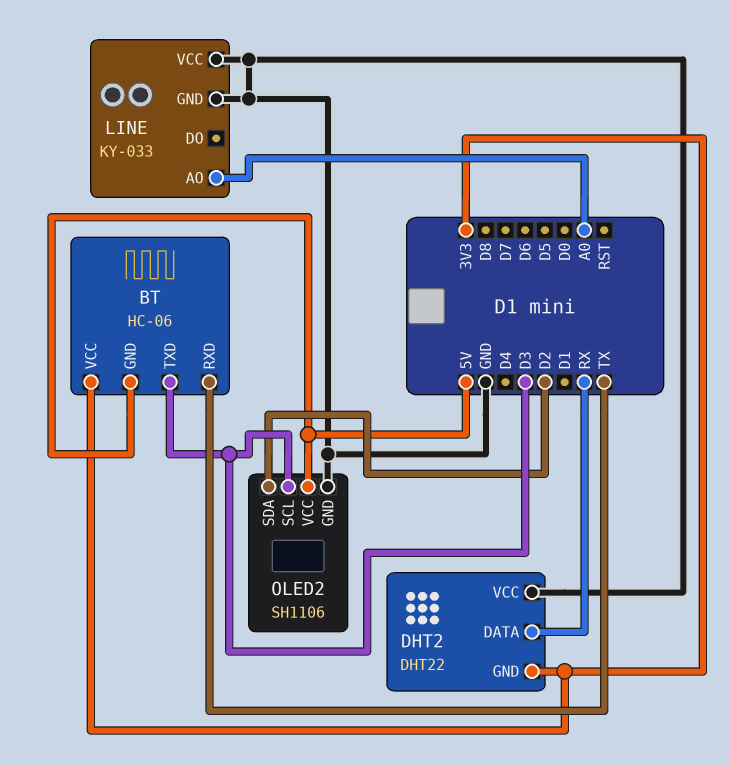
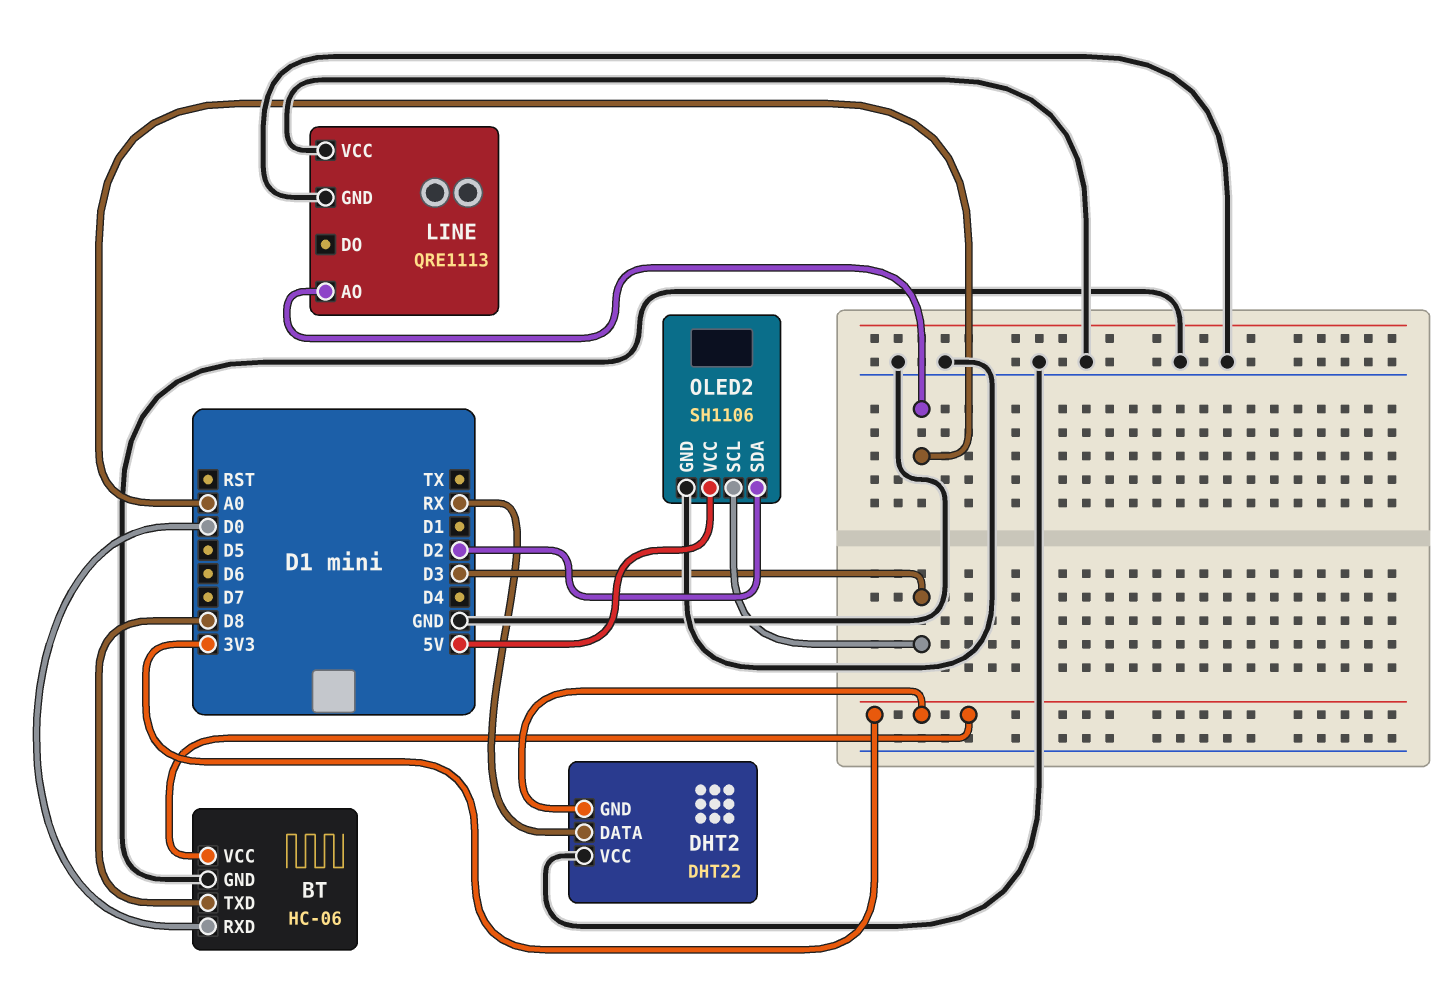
BT pin GND: 5V -> GND
BT pin RXD: TX -> D0
BT pin TXD: D3 -> D8
LINE: KY-033 -> QRE1113

